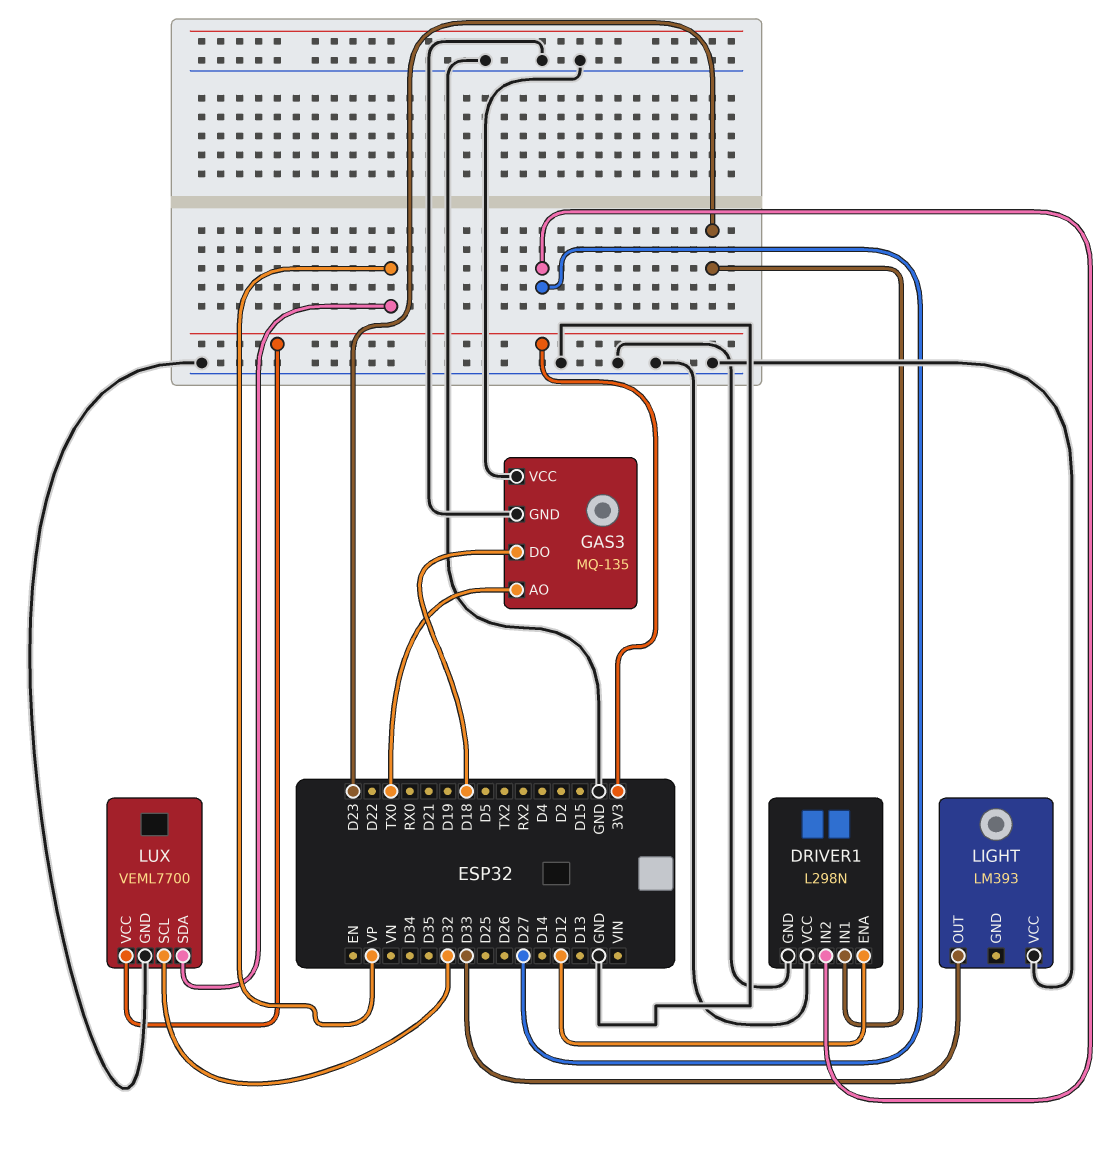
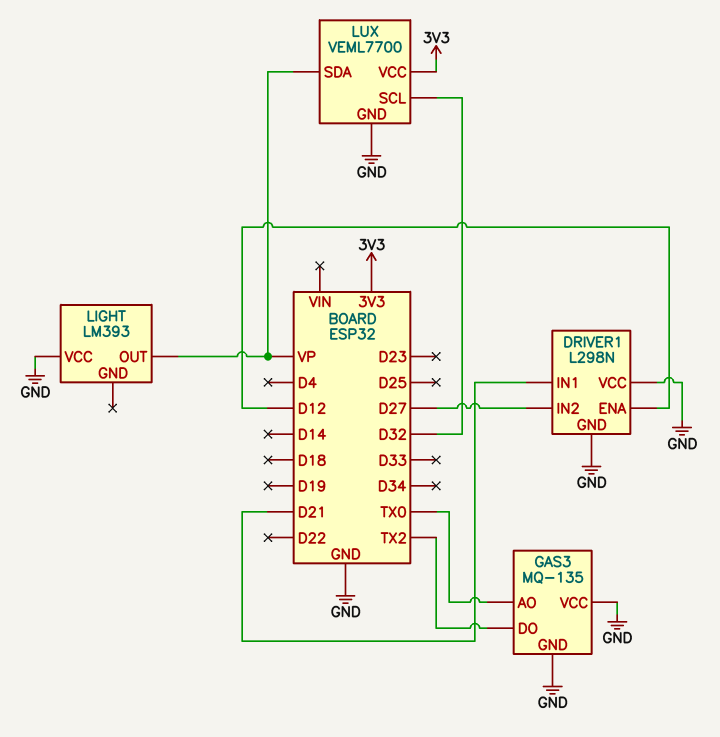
DRIVER1 pin IN1: D23 -> D21
GAS3 pin DO: D18 -> TX2
LIGHT pin OUT: D33 -> VP

